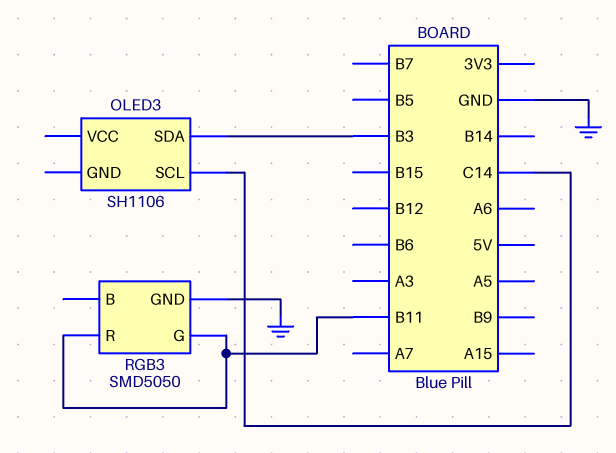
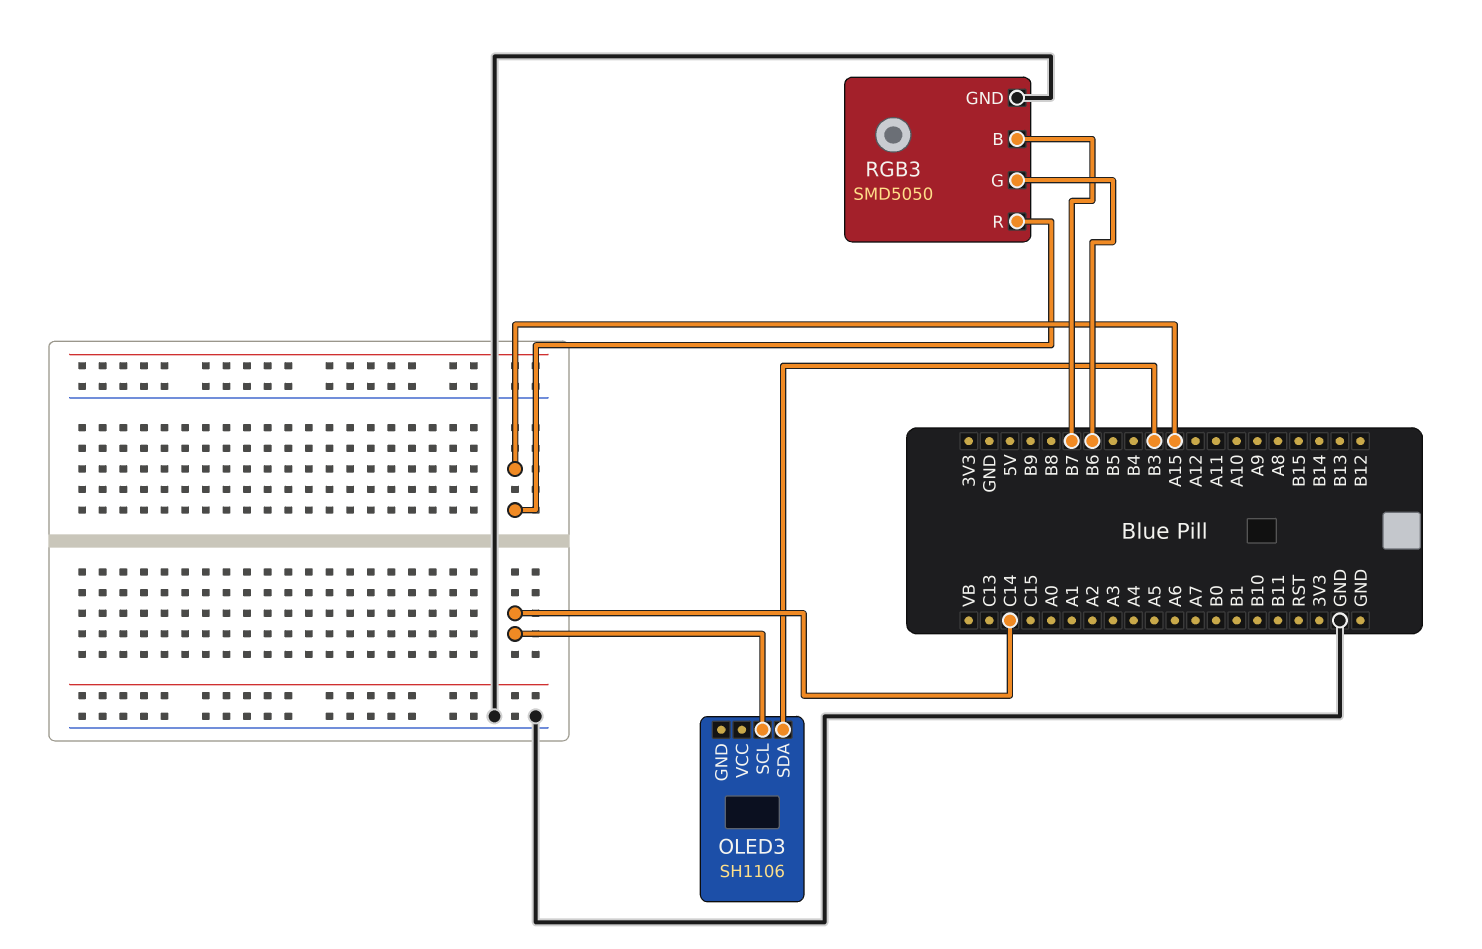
RGB3 pin B: none -> B7
RGB3 pin G: B11 -> B6
RGB3 pin R: B11 -> A15

